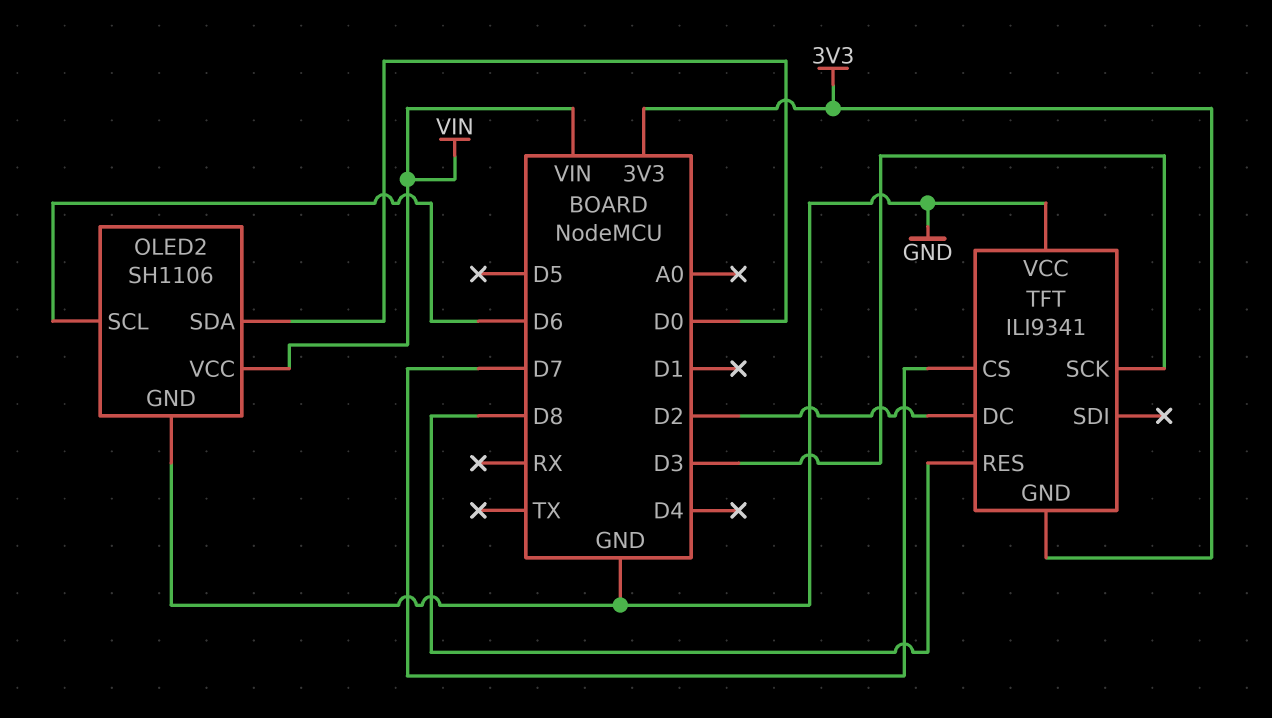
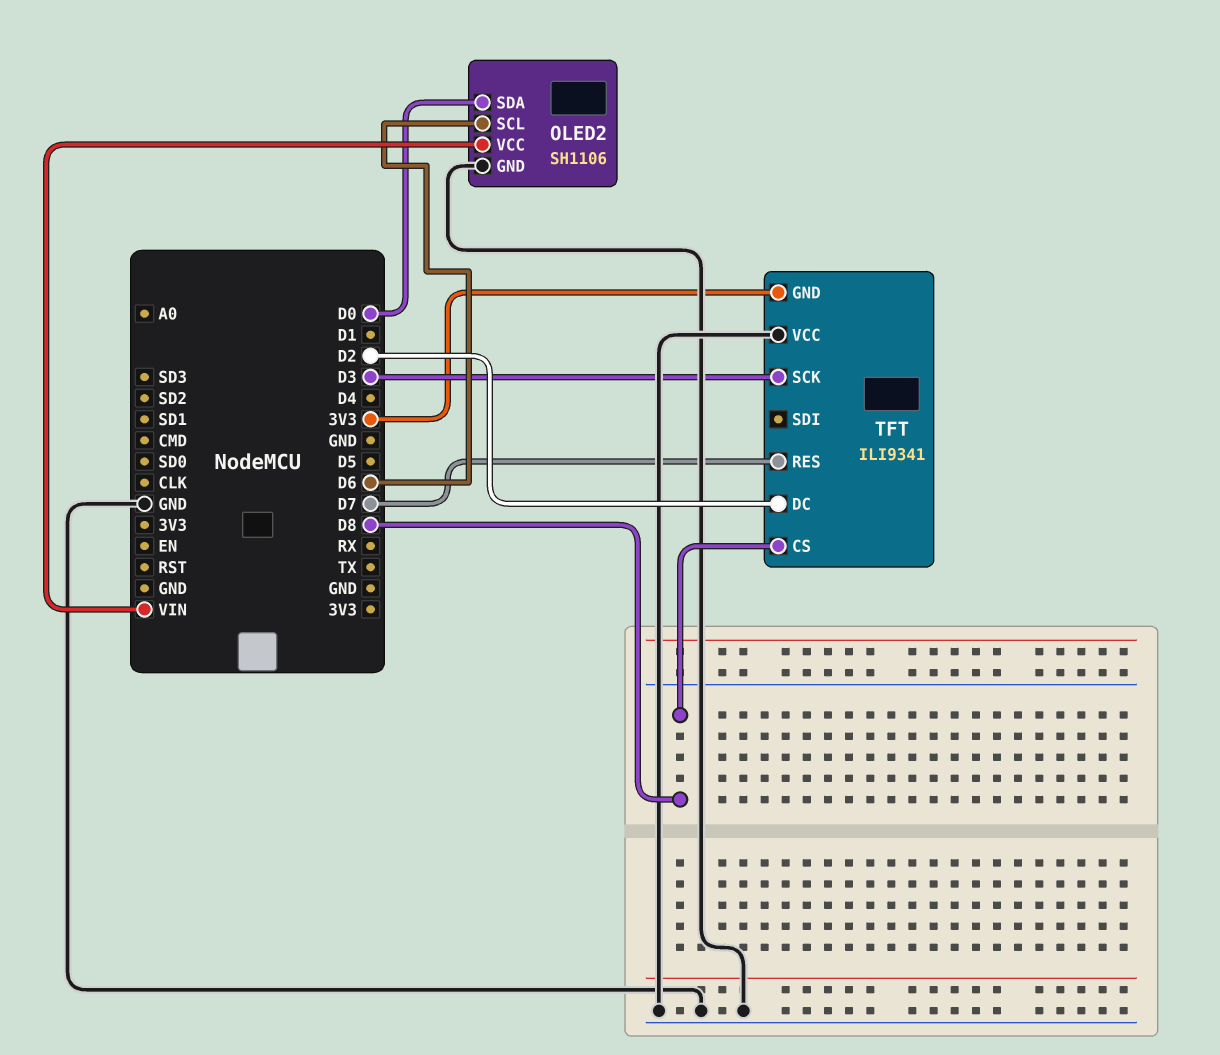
TFT pin CS: D7 -> D8
TFT pin RES: D8 -> D7

